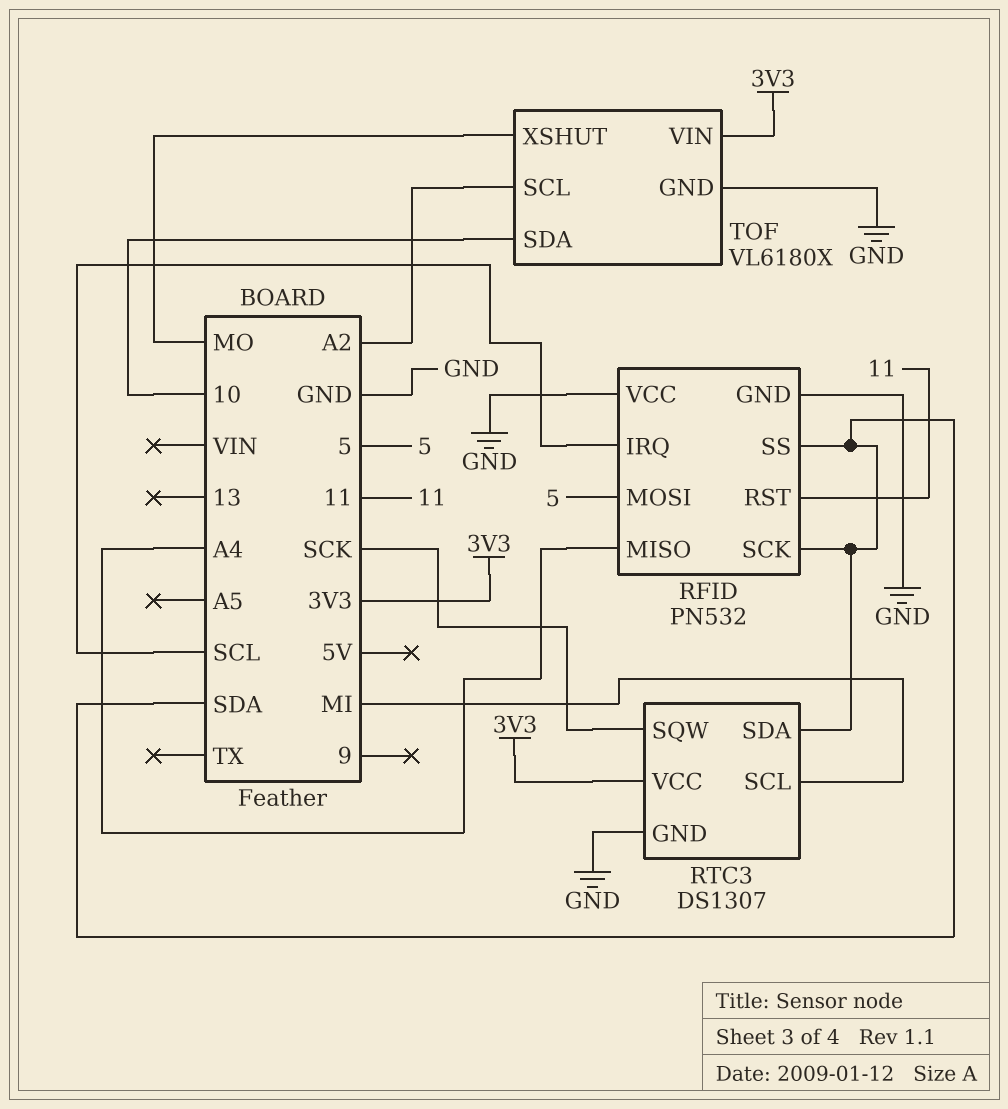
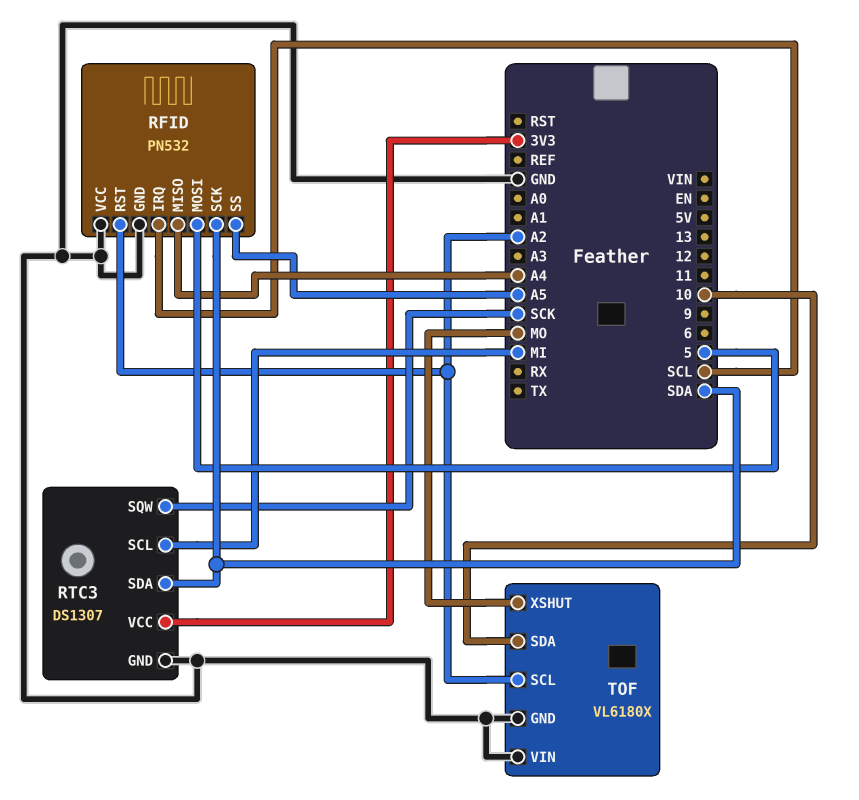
RFID pin RST: 11 -> A2
RFID pin SS: SDA -> A5
TOF pin VIN: 3V3 -> GND

